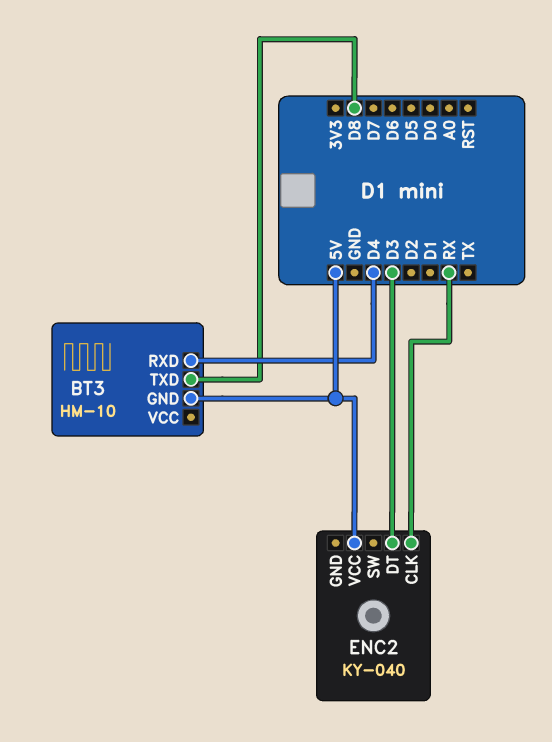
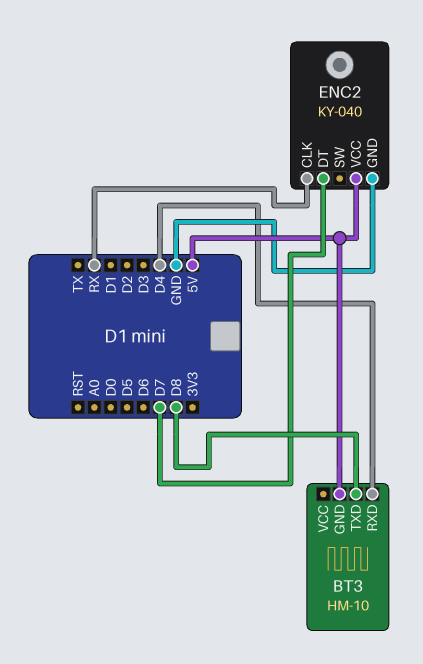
ENC2 pin DT: D3 -> D7
ENC2 pin GND: none -> GND

